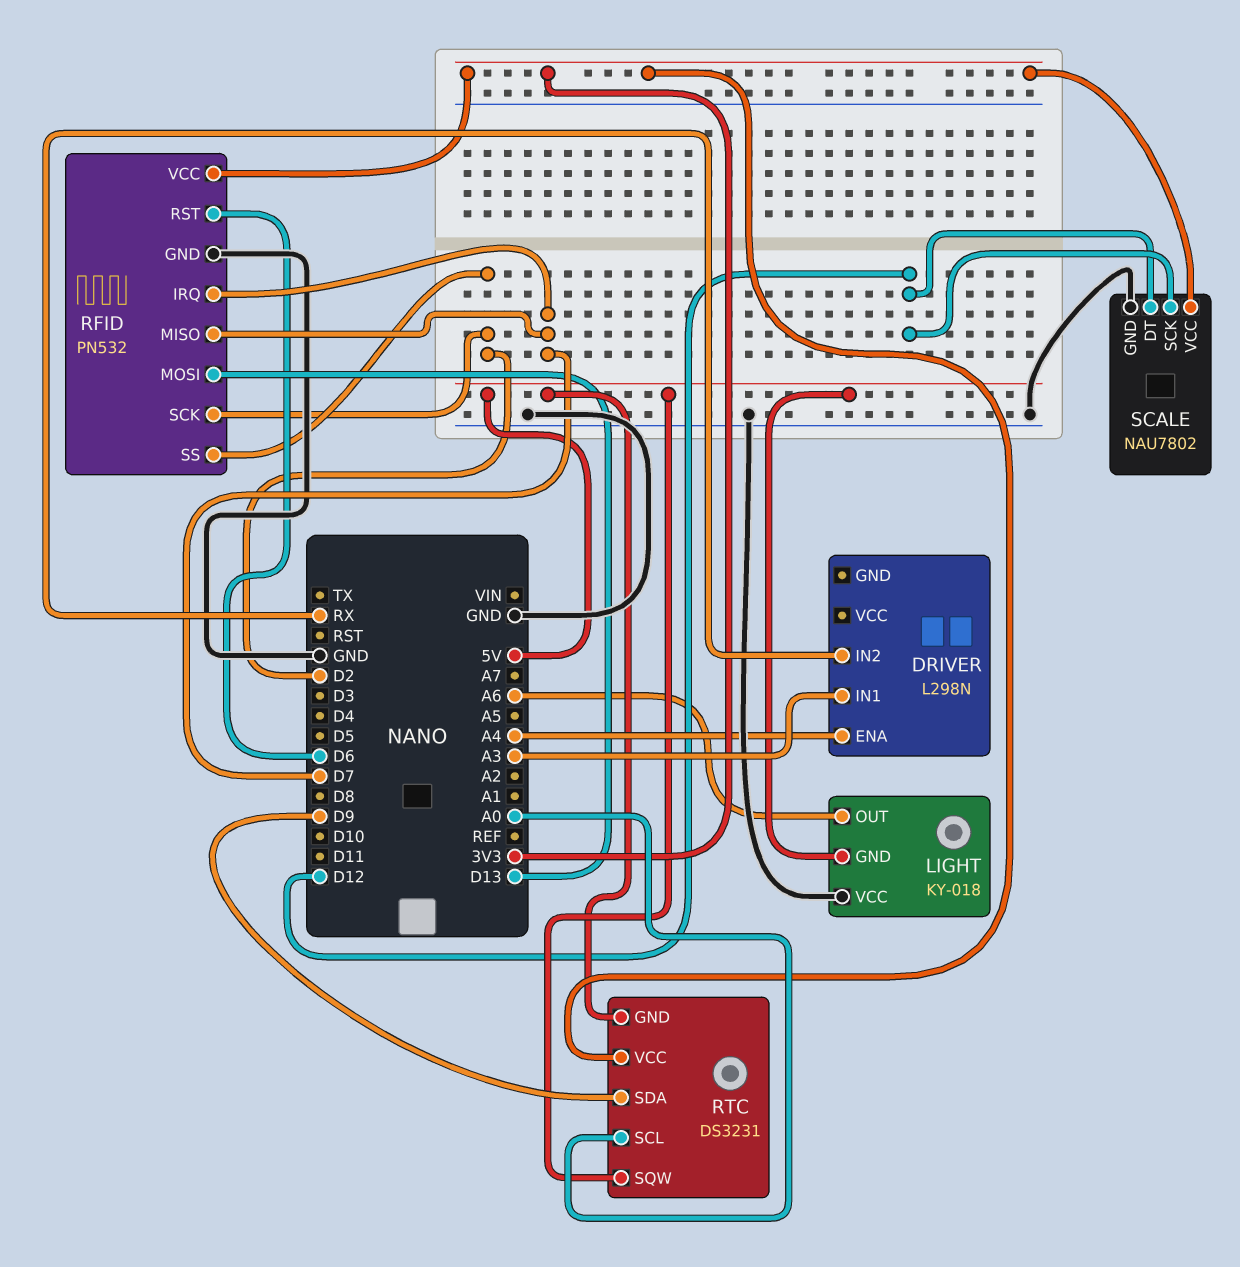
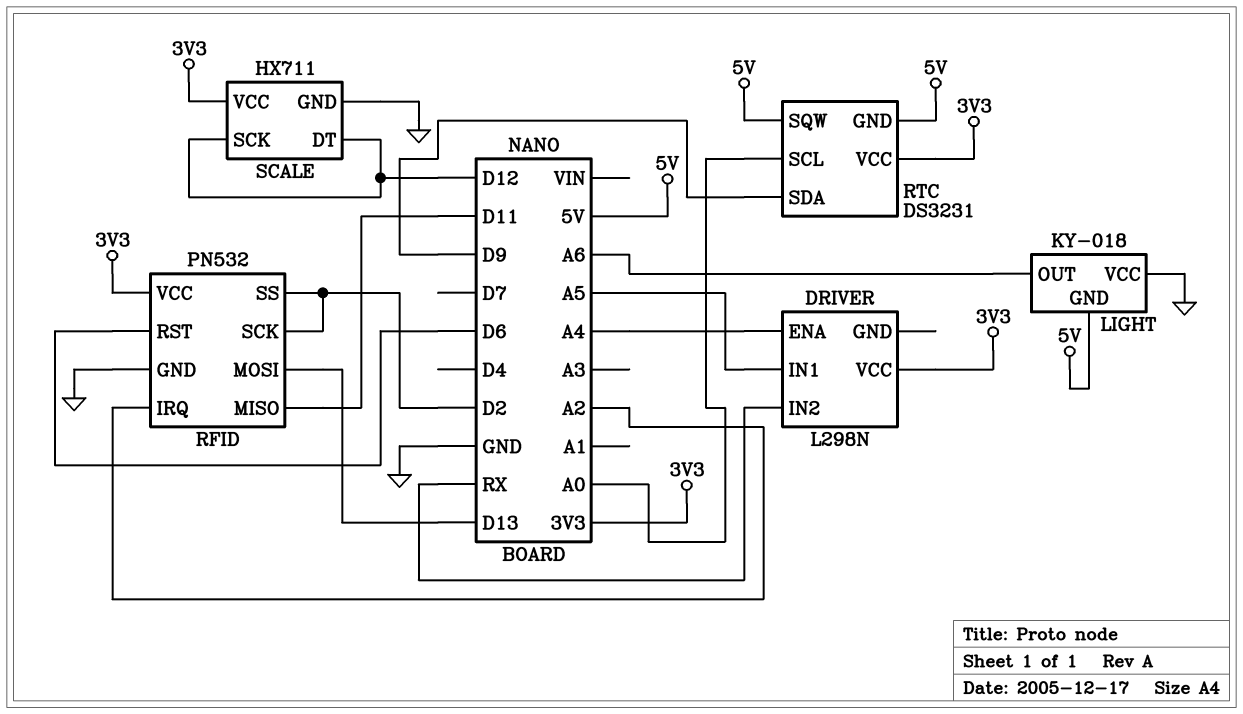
DRIVER pin IN1: A3 -> A5
DRIVER pin VCC: none -> 3V3
RFID pin IRQ: D7 -> A2
RFID pin MISO: D7 -> D11
SCALE: NAU7802 -> HX711

